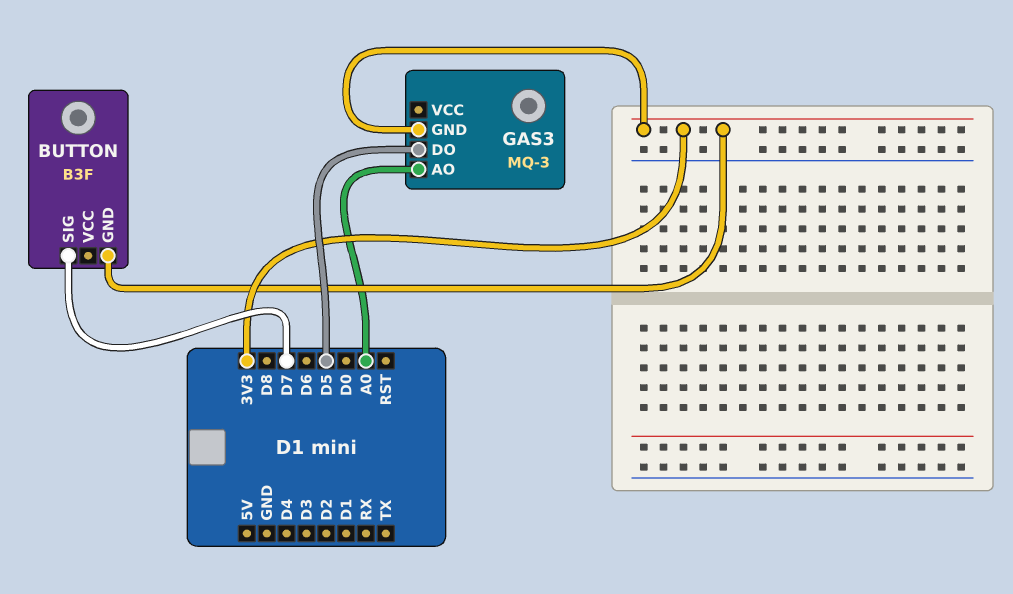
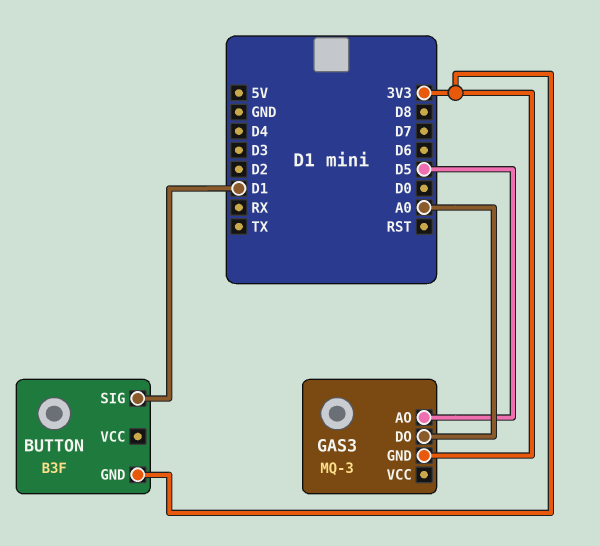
BUTTON pin SIG: D7 -> D1
GAS3 pin AO: A0 -> D5
GAS3 pin DO: D5 -> A0

